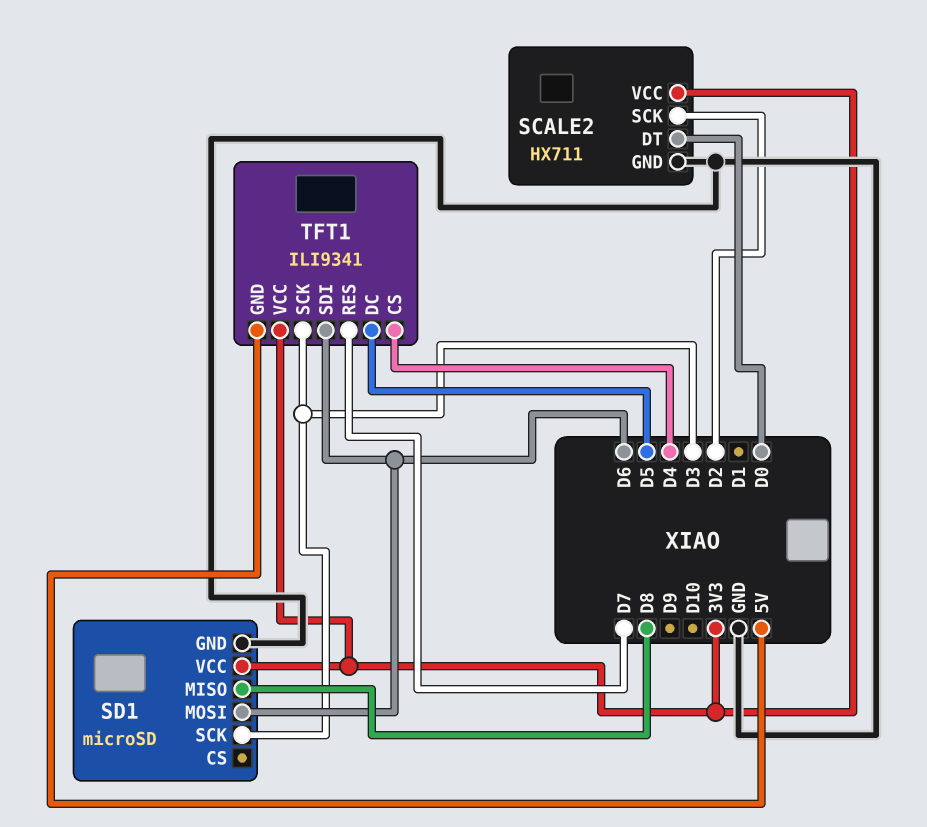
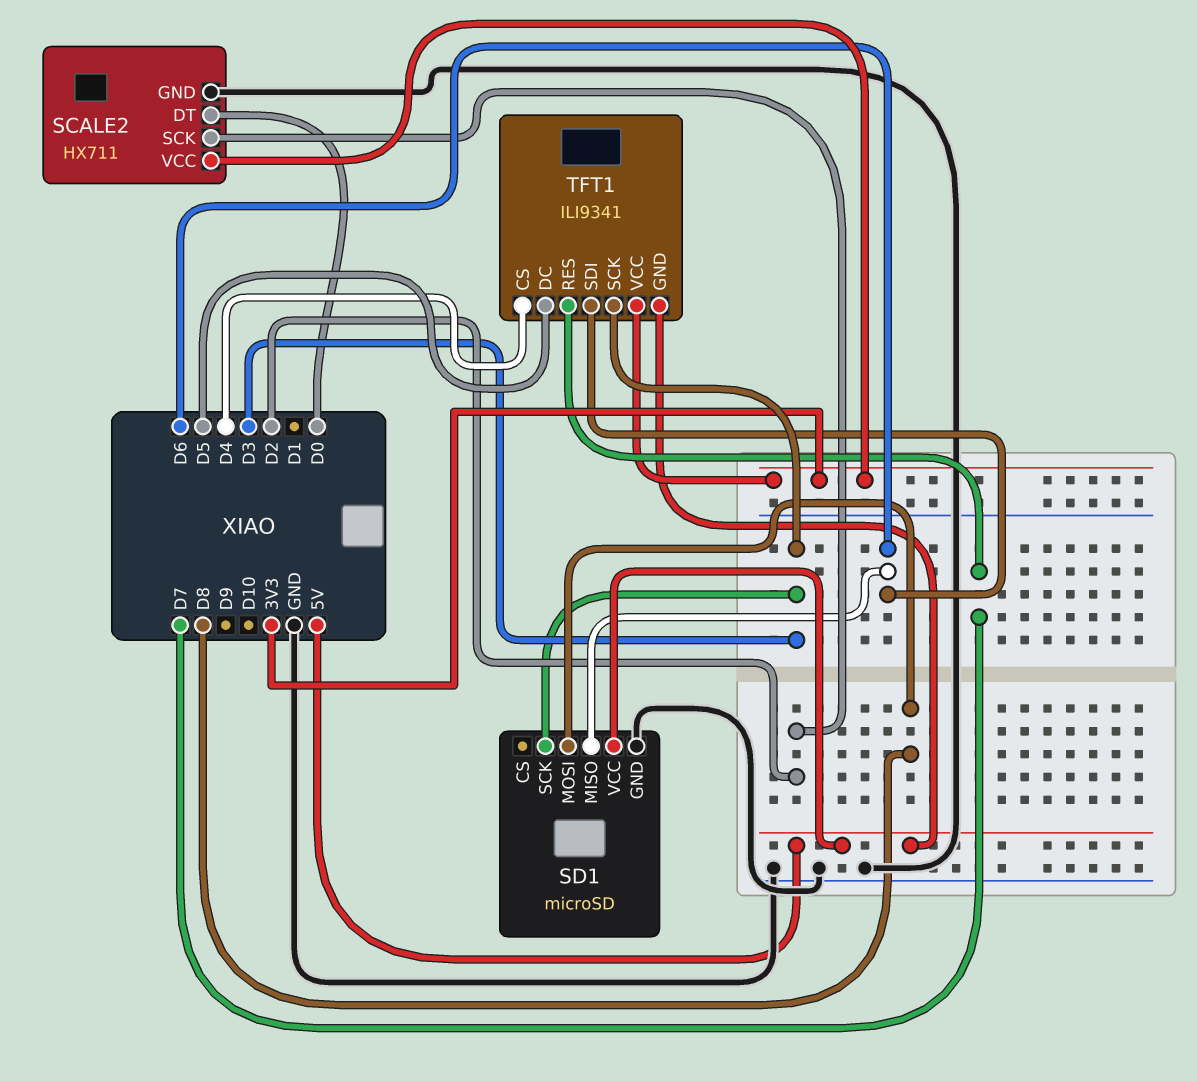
SD1 pin MISO: D8 -> D6
SD1 pin MOSI: D6 -> D8
SD1 pin VCC: 3V3 -> 5V

